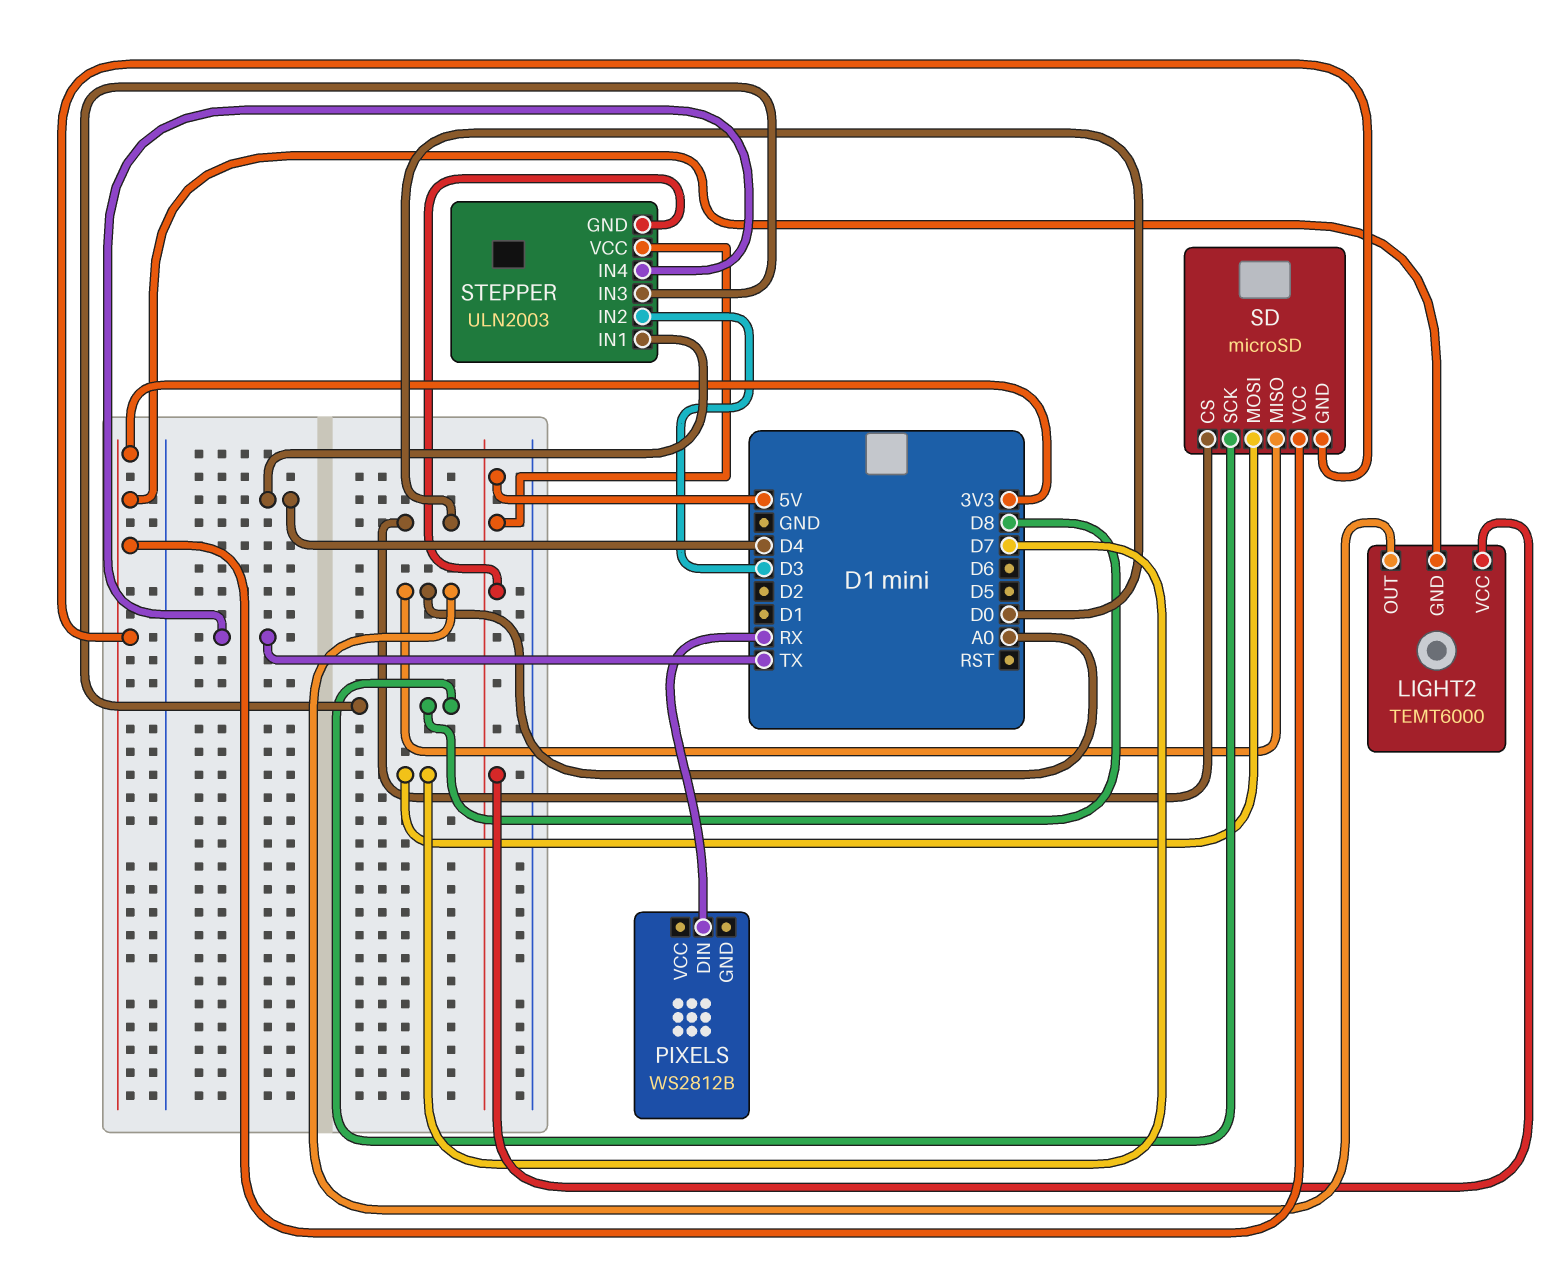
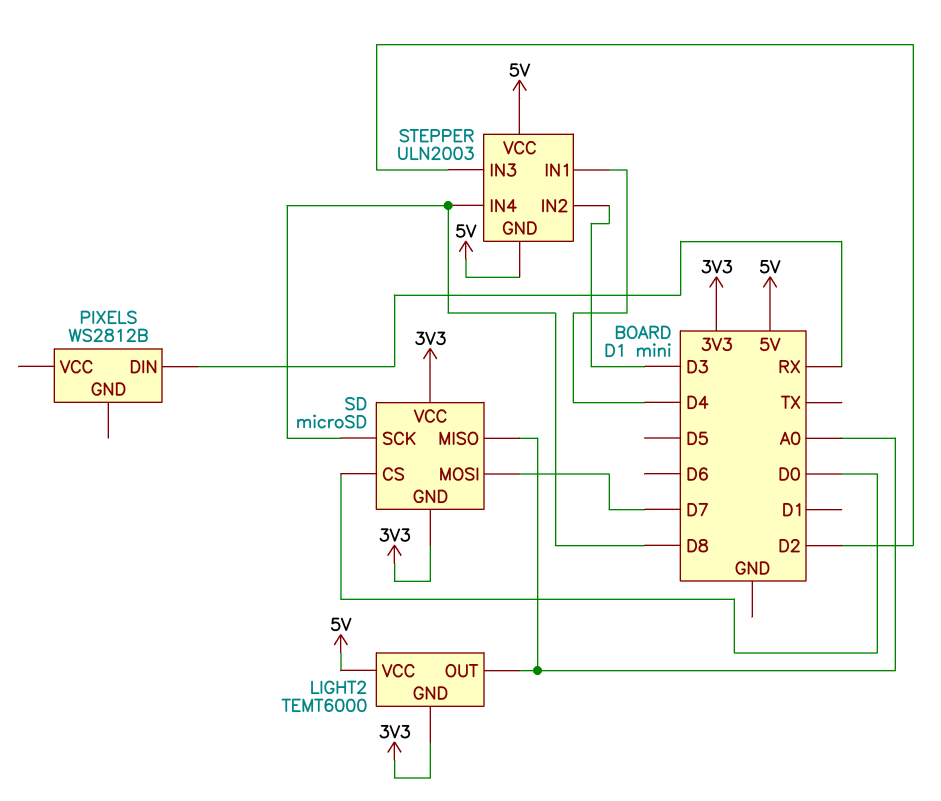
STEPPER pin IN3: D8 -> D2
STEPPER pin IN4: TX -> D8

